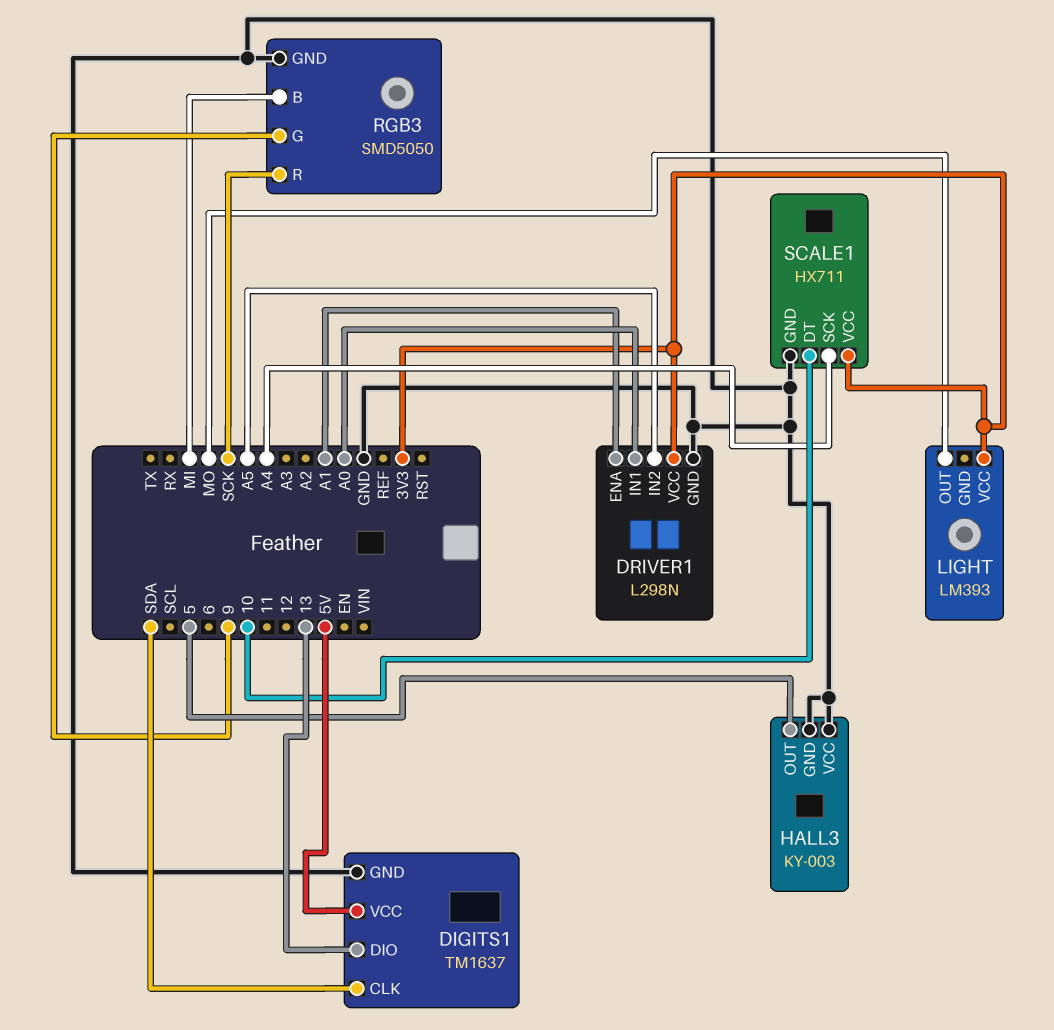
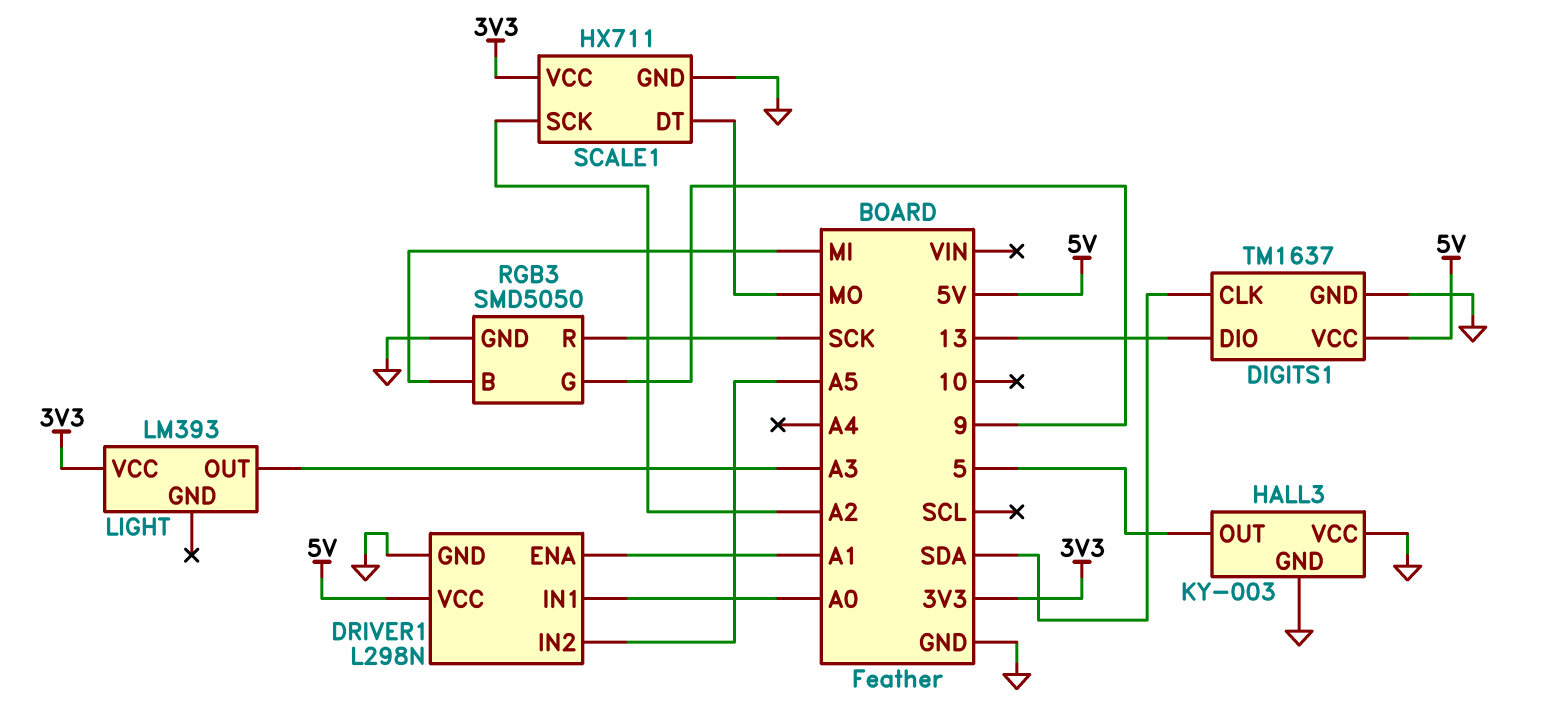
DRIVER1 pin VCC: 3V3 -> 5V
LIGHT pin OUT: MO -> A3
SCALE1 pin DT: 10 -> MO
SCALE1 pin SCK: A4 -> A2

